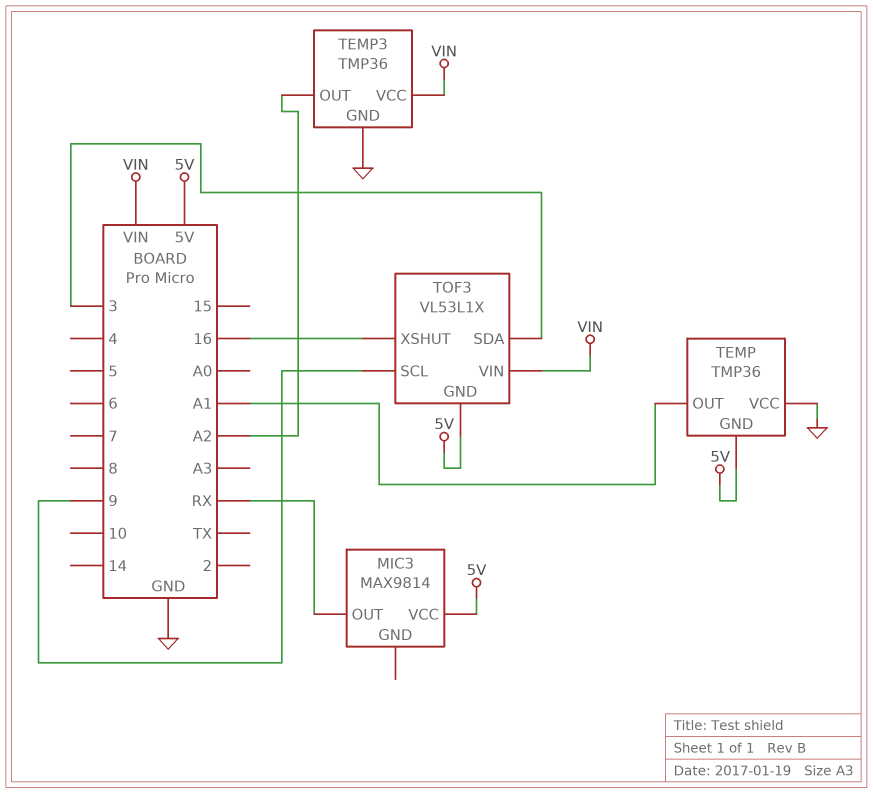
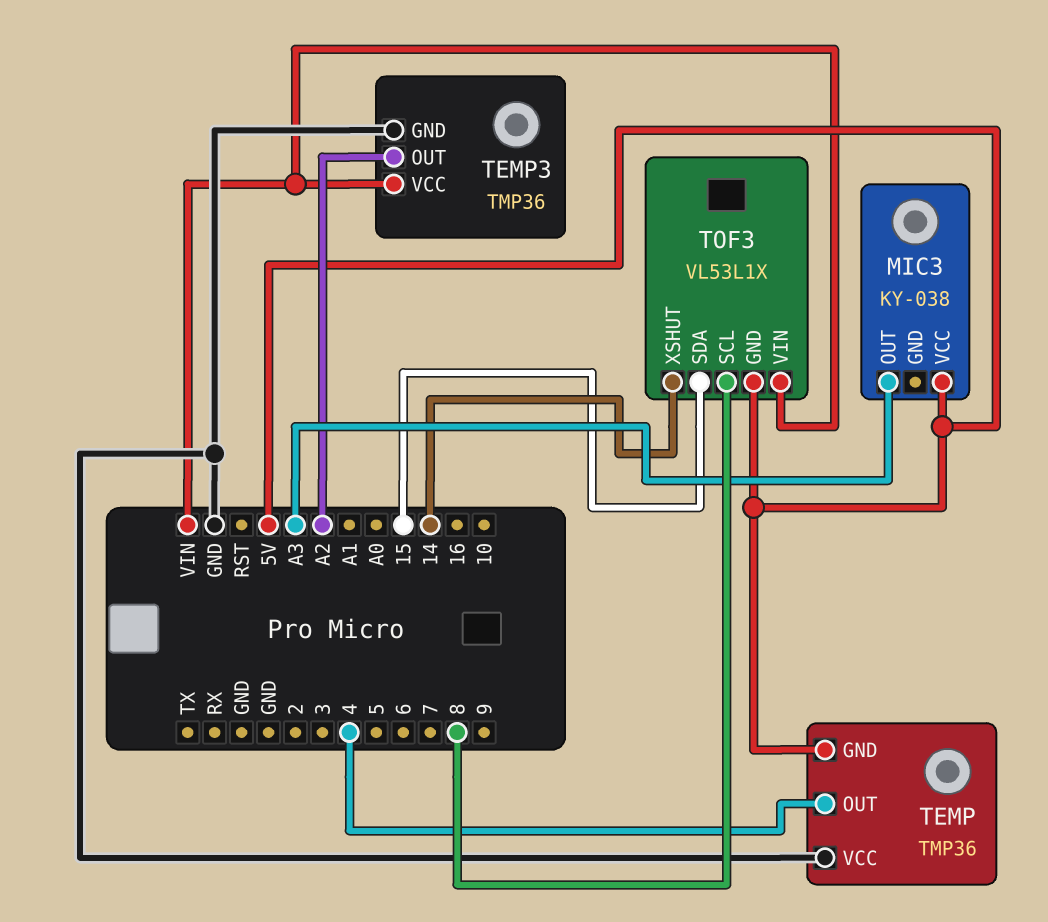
MIC3: MAX9814 -> KY-038
MIC3 pin OUT: RX -> A3
TEMP pin OUT: A1 -> 4
TOF3 pin SCL: 9 -> 8
TOF3 pin SDA: 3 -> 15
TOF3 pin XSHUT: 16 -> 14

